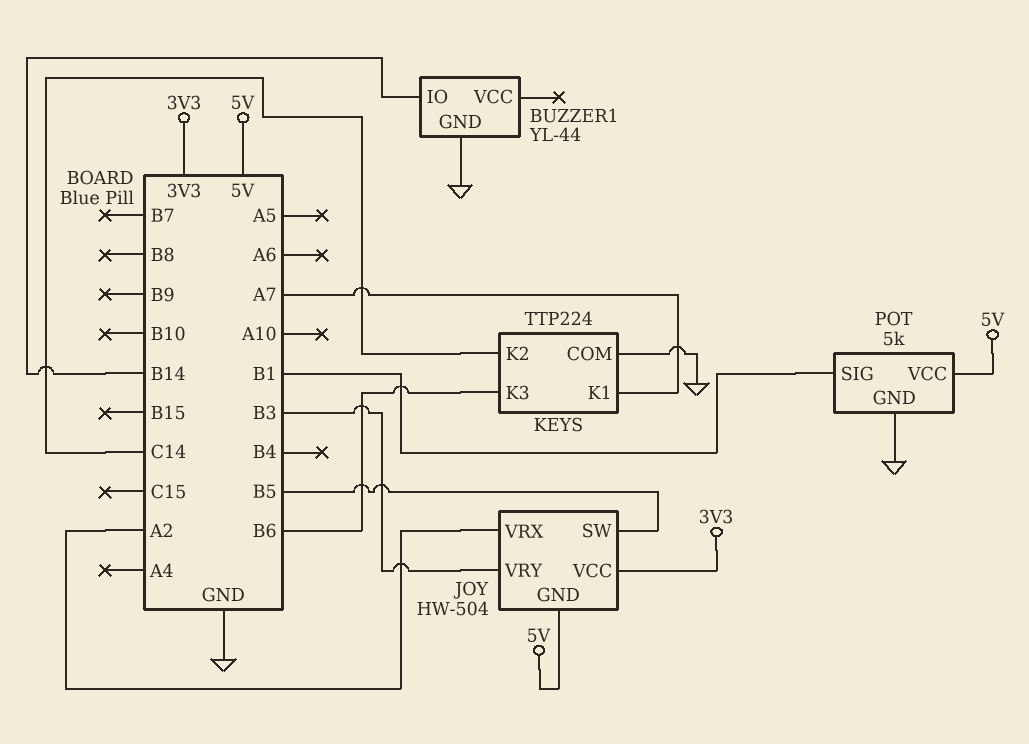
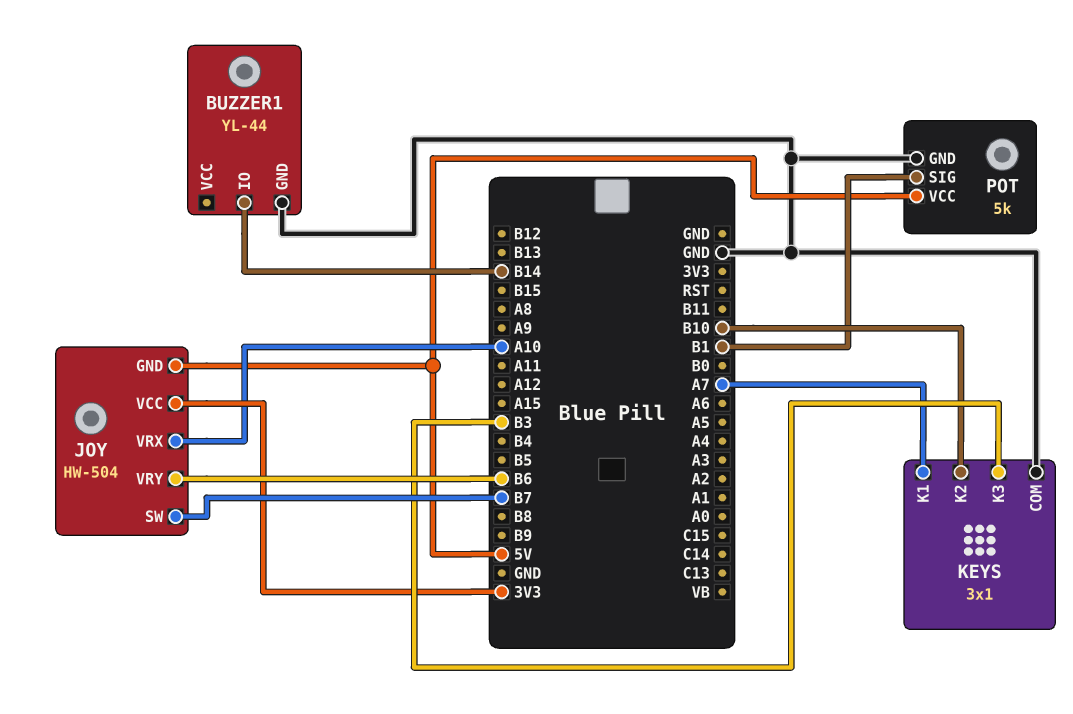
JOY pin SW: B5 -> B7
JOY pin VRX: A2 -> A10
JOY pin VRY: B3 -> B6
KEYS: TTP224 -> 3x1
KEYS pin K2: C14 -> B10
KEYS pin K3: B6 -> B3

